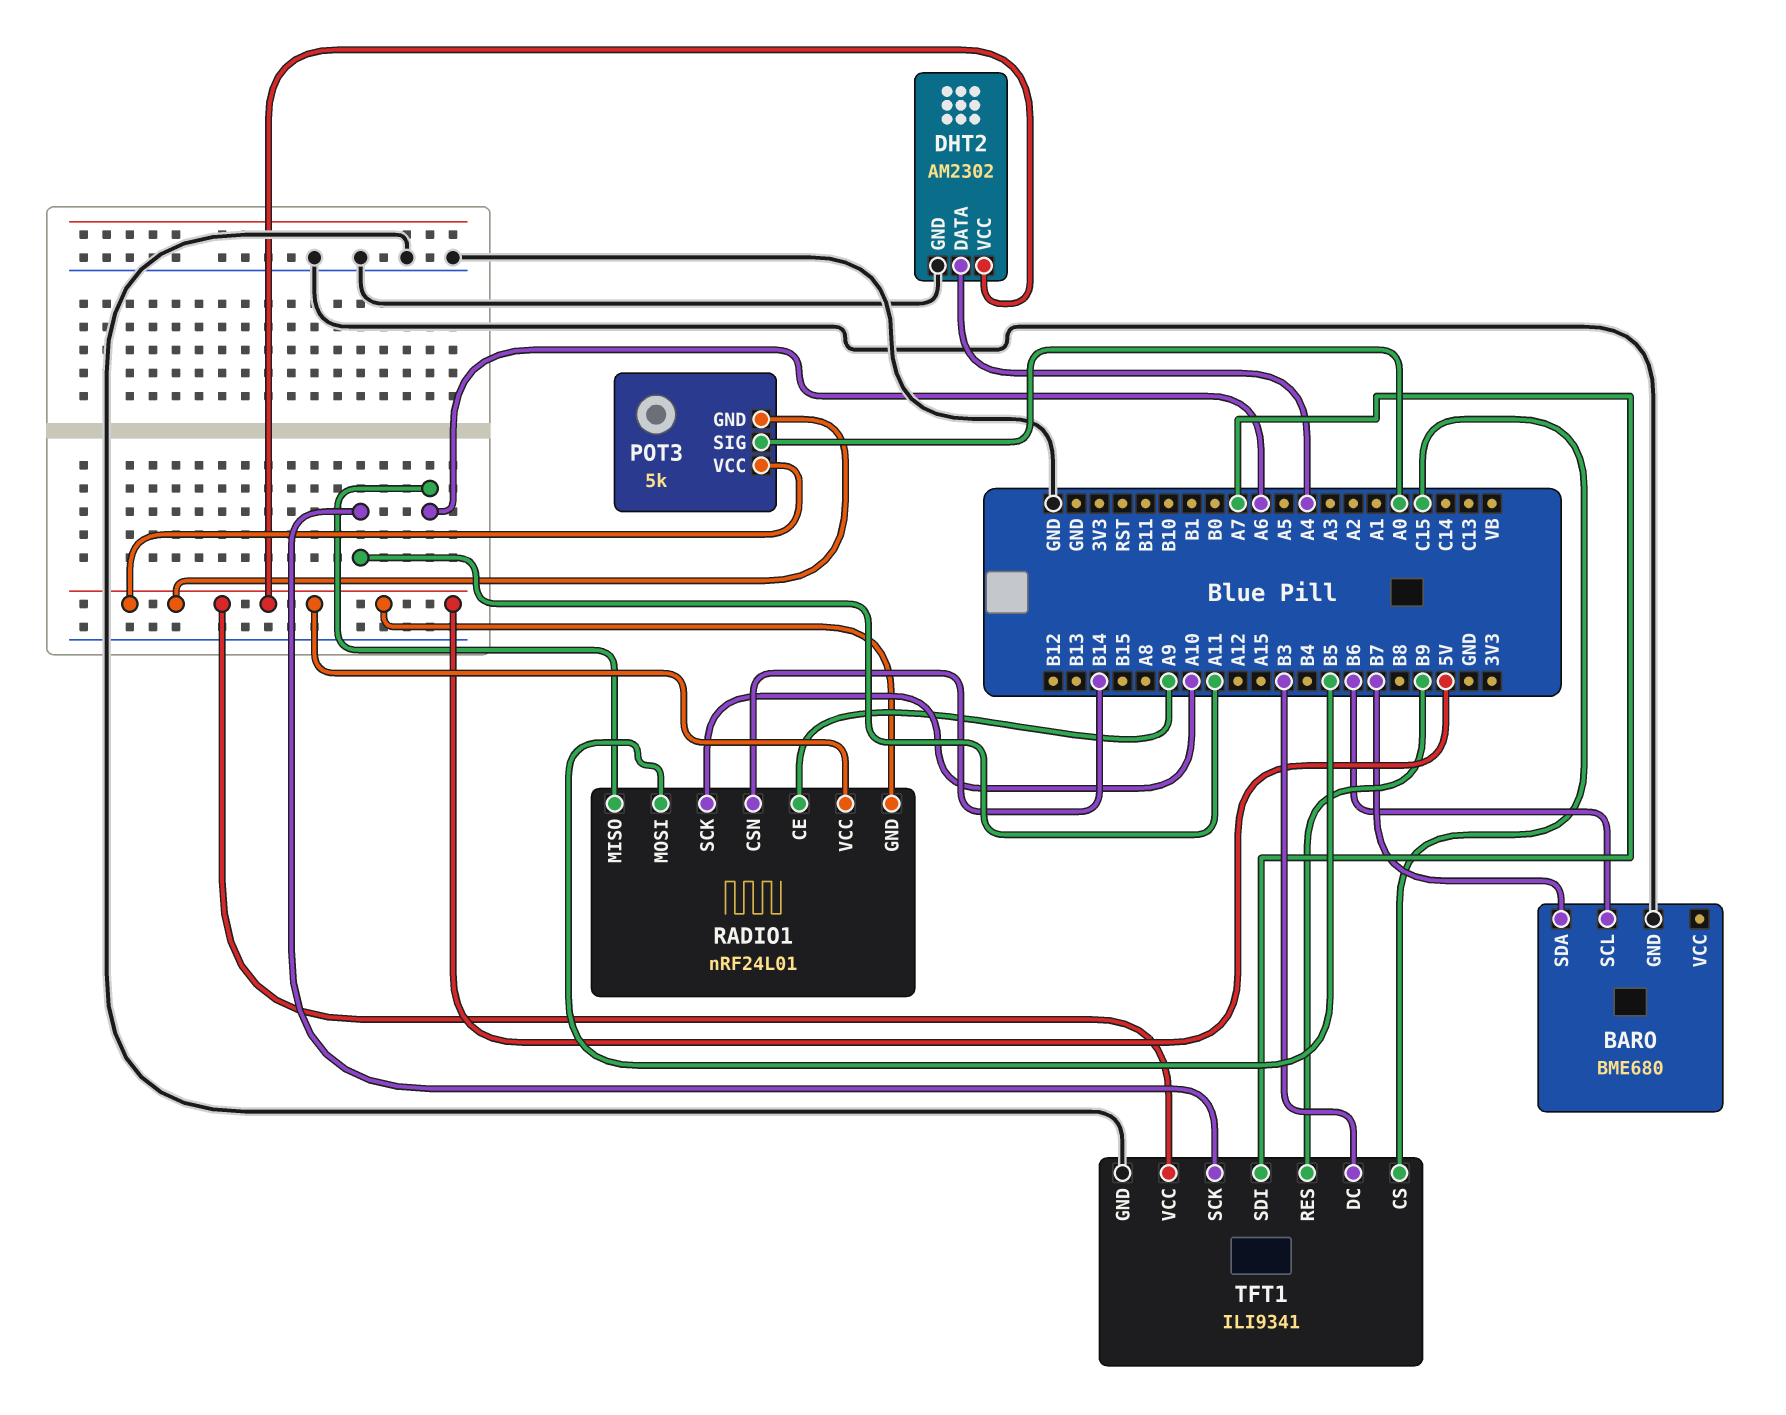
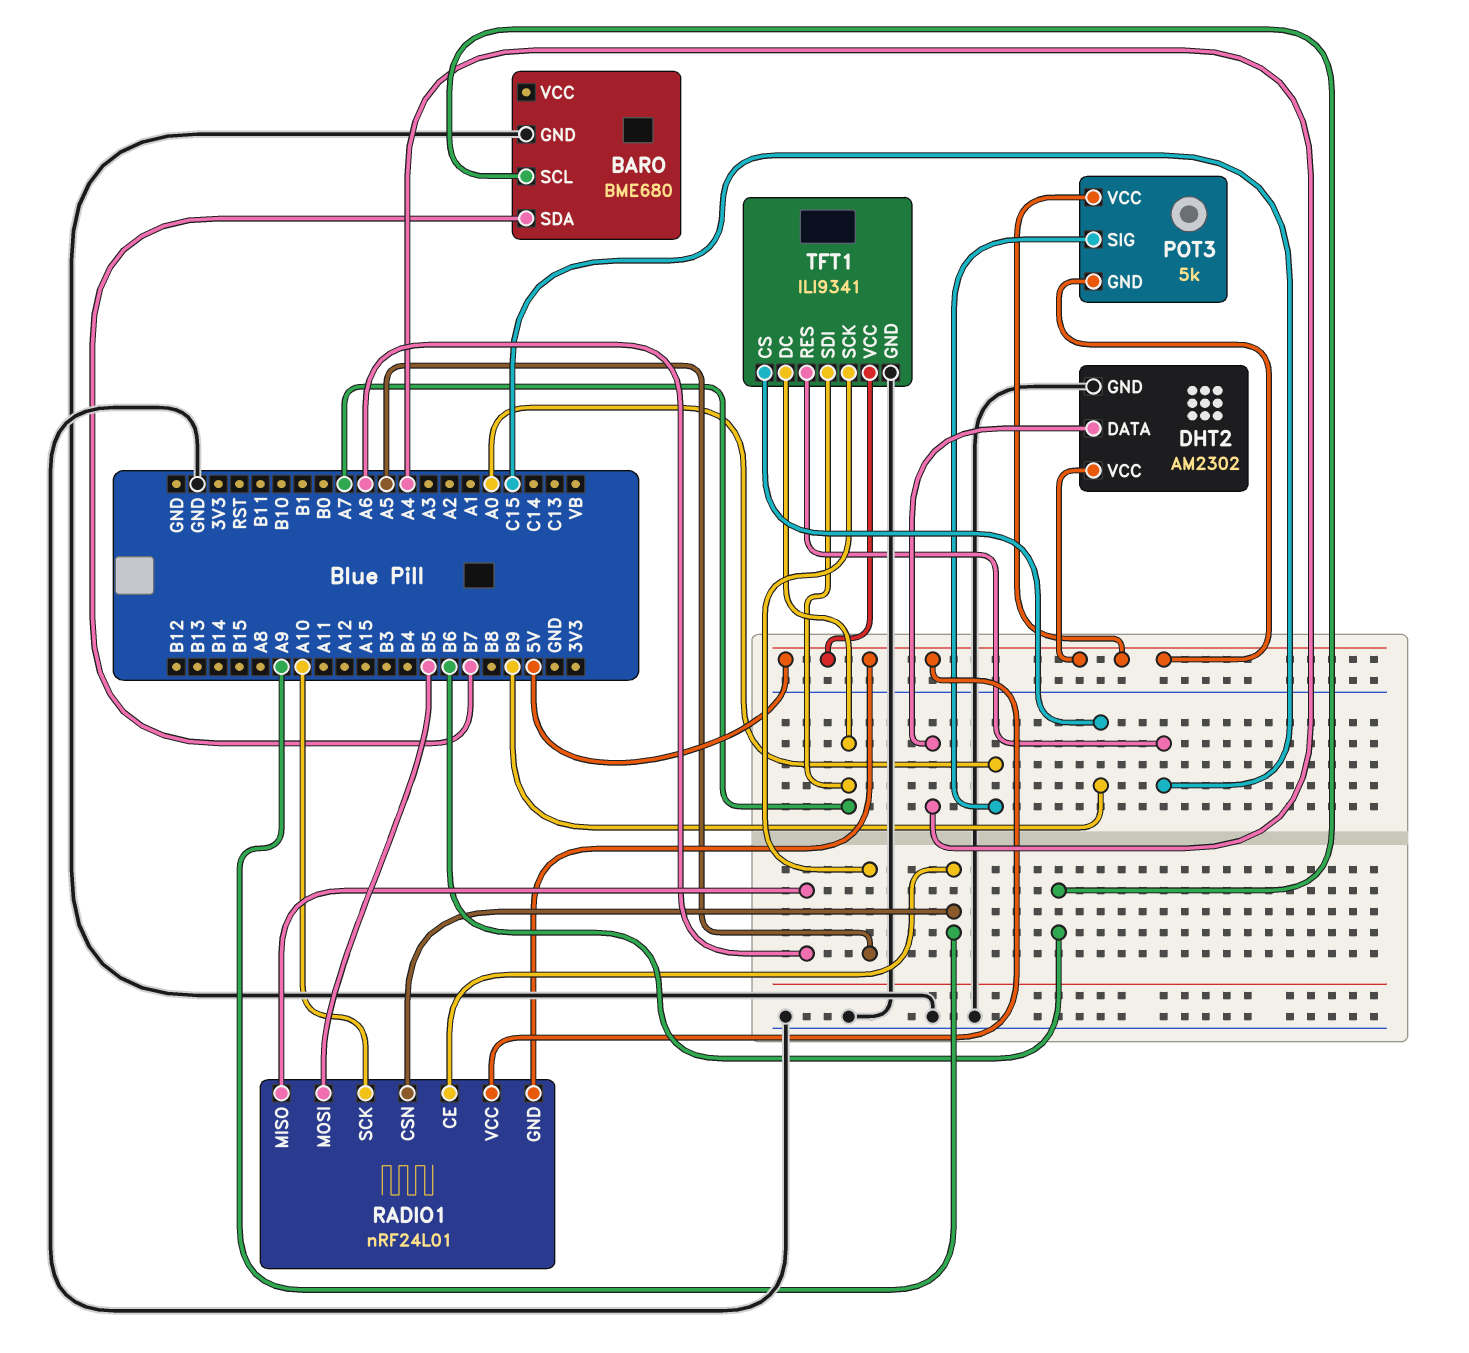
RADIO1 pin CSN: B14 -> A9
TFT1 pin CS: C15 -> B9
TFT1 pin DC: B3 -> A7
TFT1 pin RES: B9 -> C15
TFT1 pin SCK: A11 -> A5

